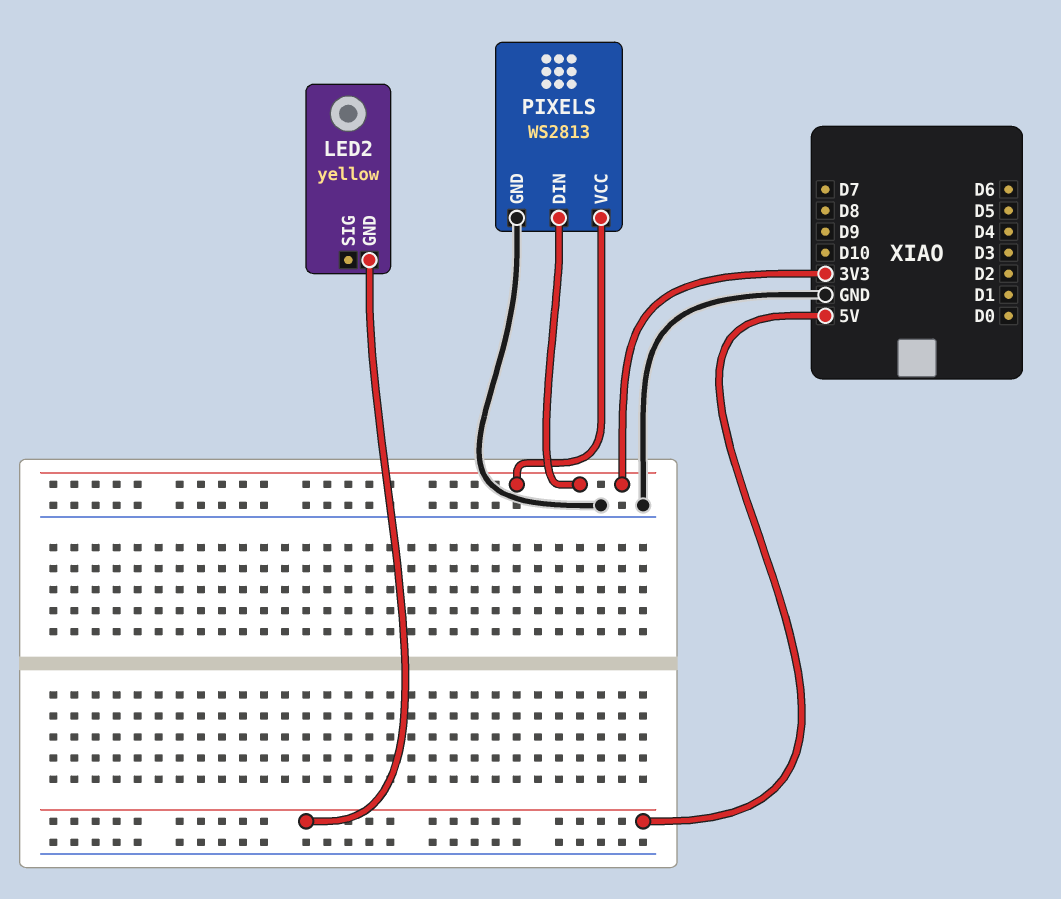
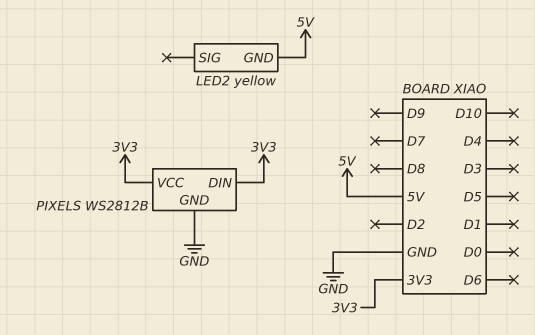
PIXELS: WS2813 -> WS2812B

